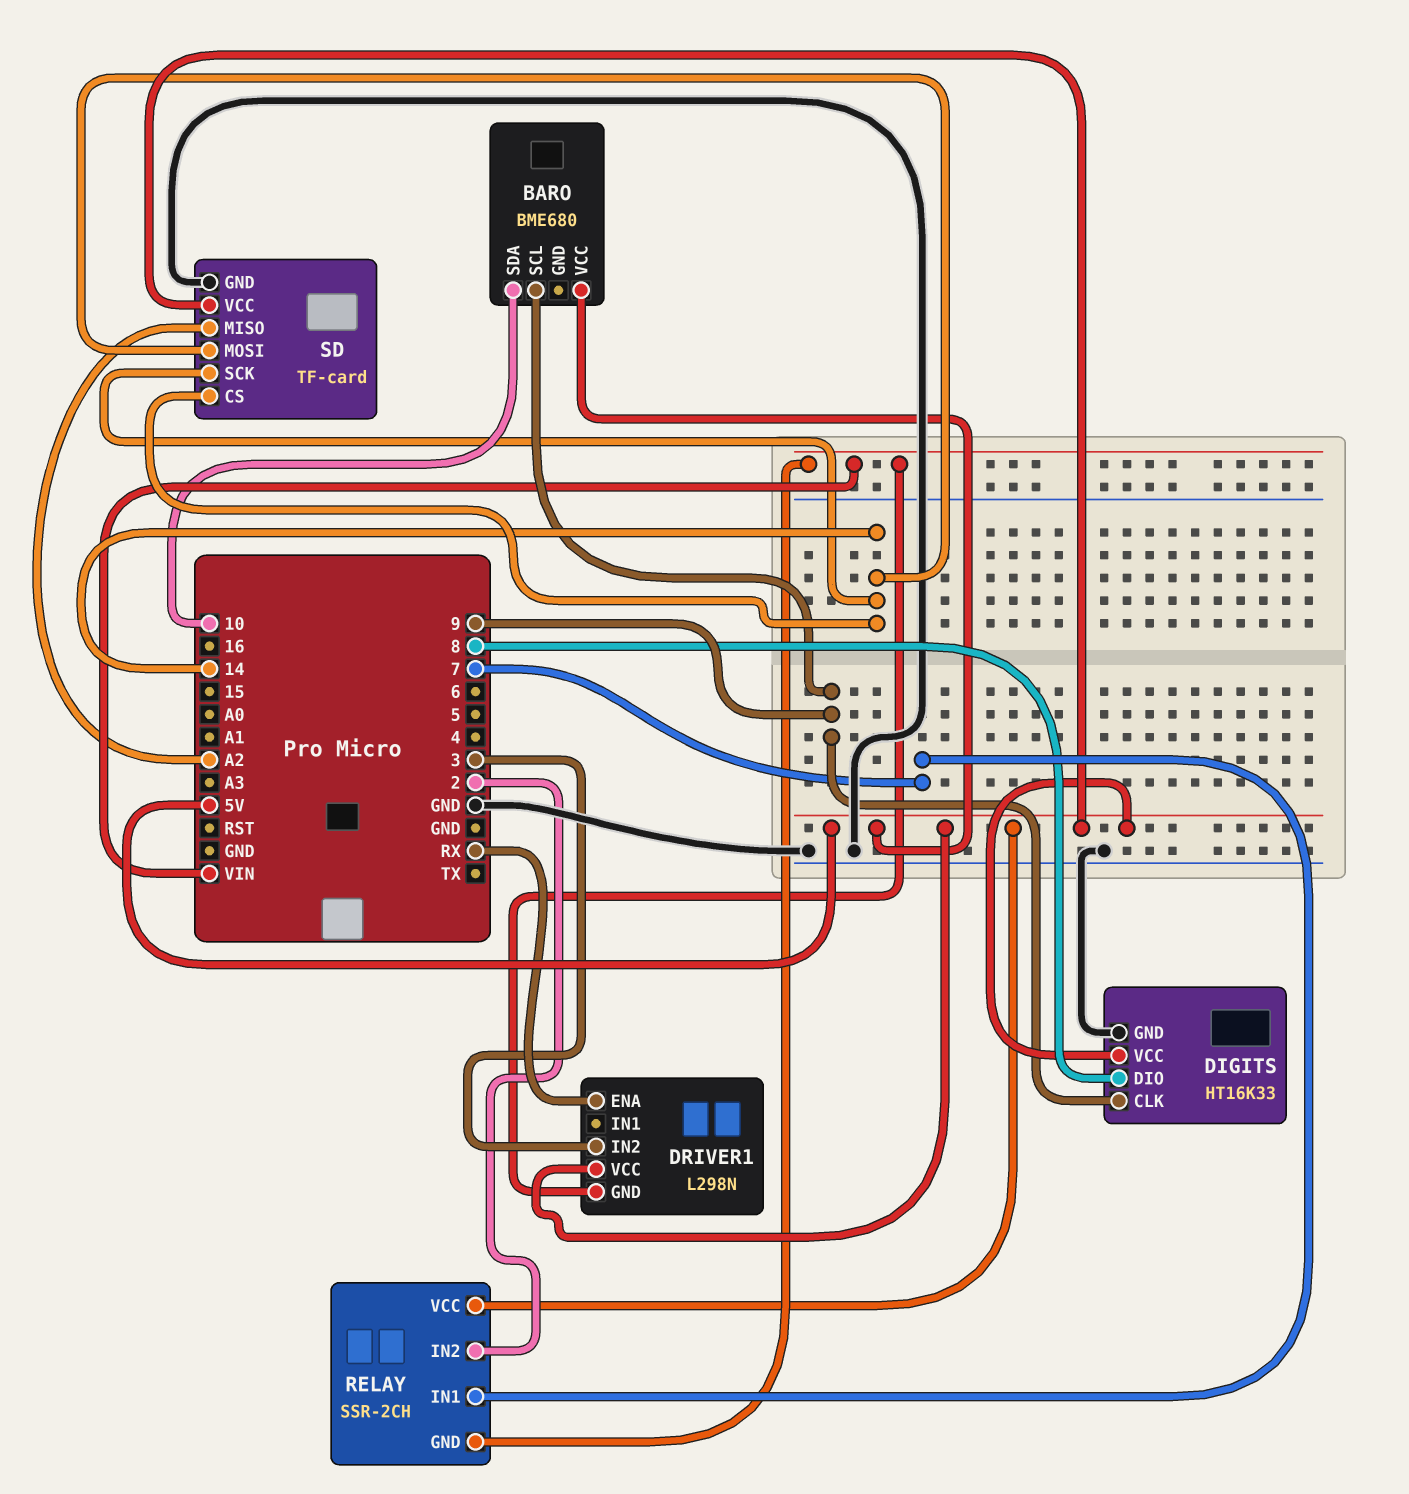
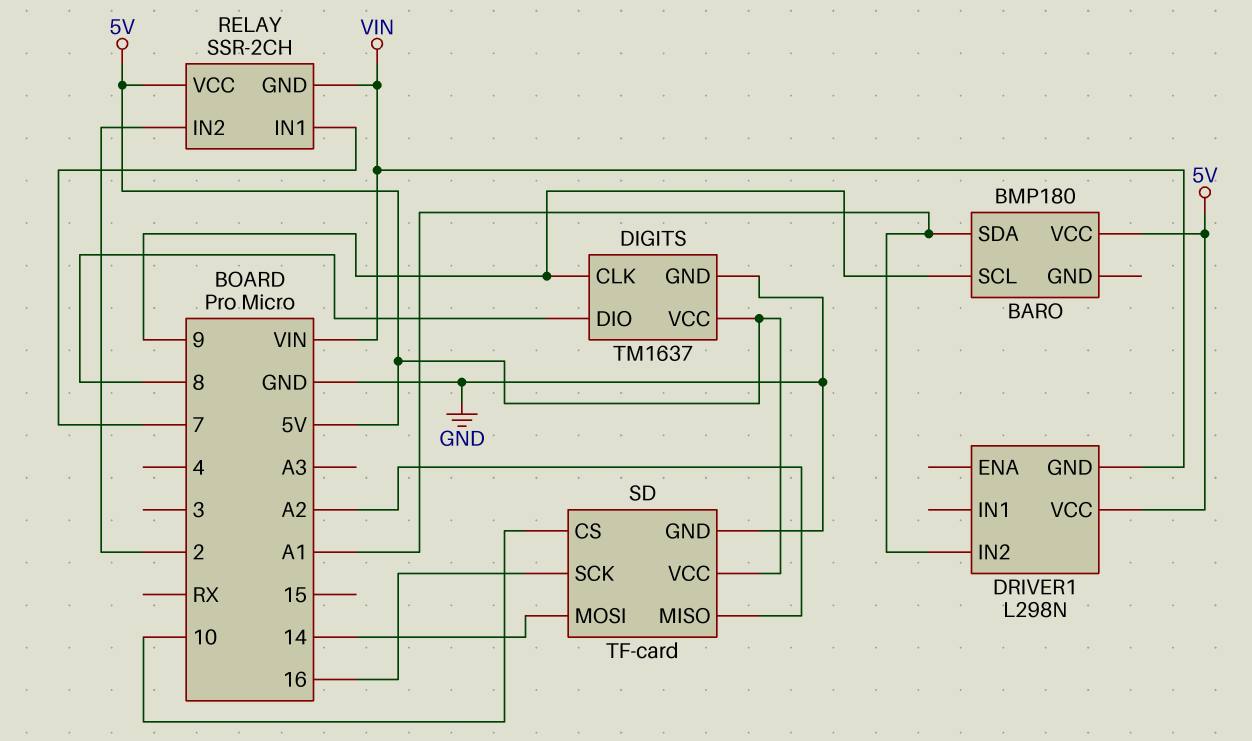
BARO: BME680 -> BMP180
BARO pin SDA: 10 -> A1
DIGITS: HT16K33 -> TM1637
DRIVER1 pin ENA: RX -> none
DRIVER1 pin IN2: 3 -> A1
SD pin CS: 14 -> 10
SD pin SCK: 14 -> 16

